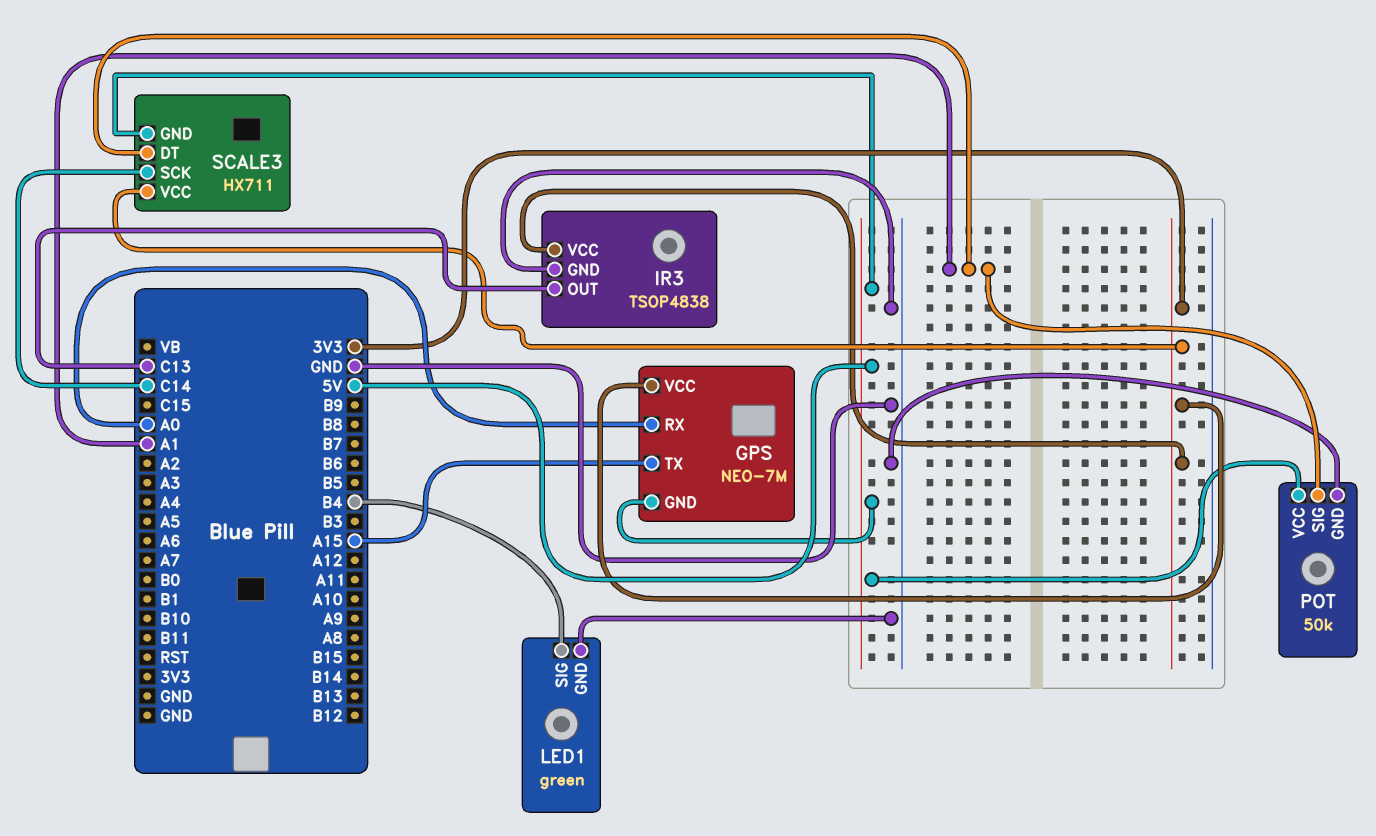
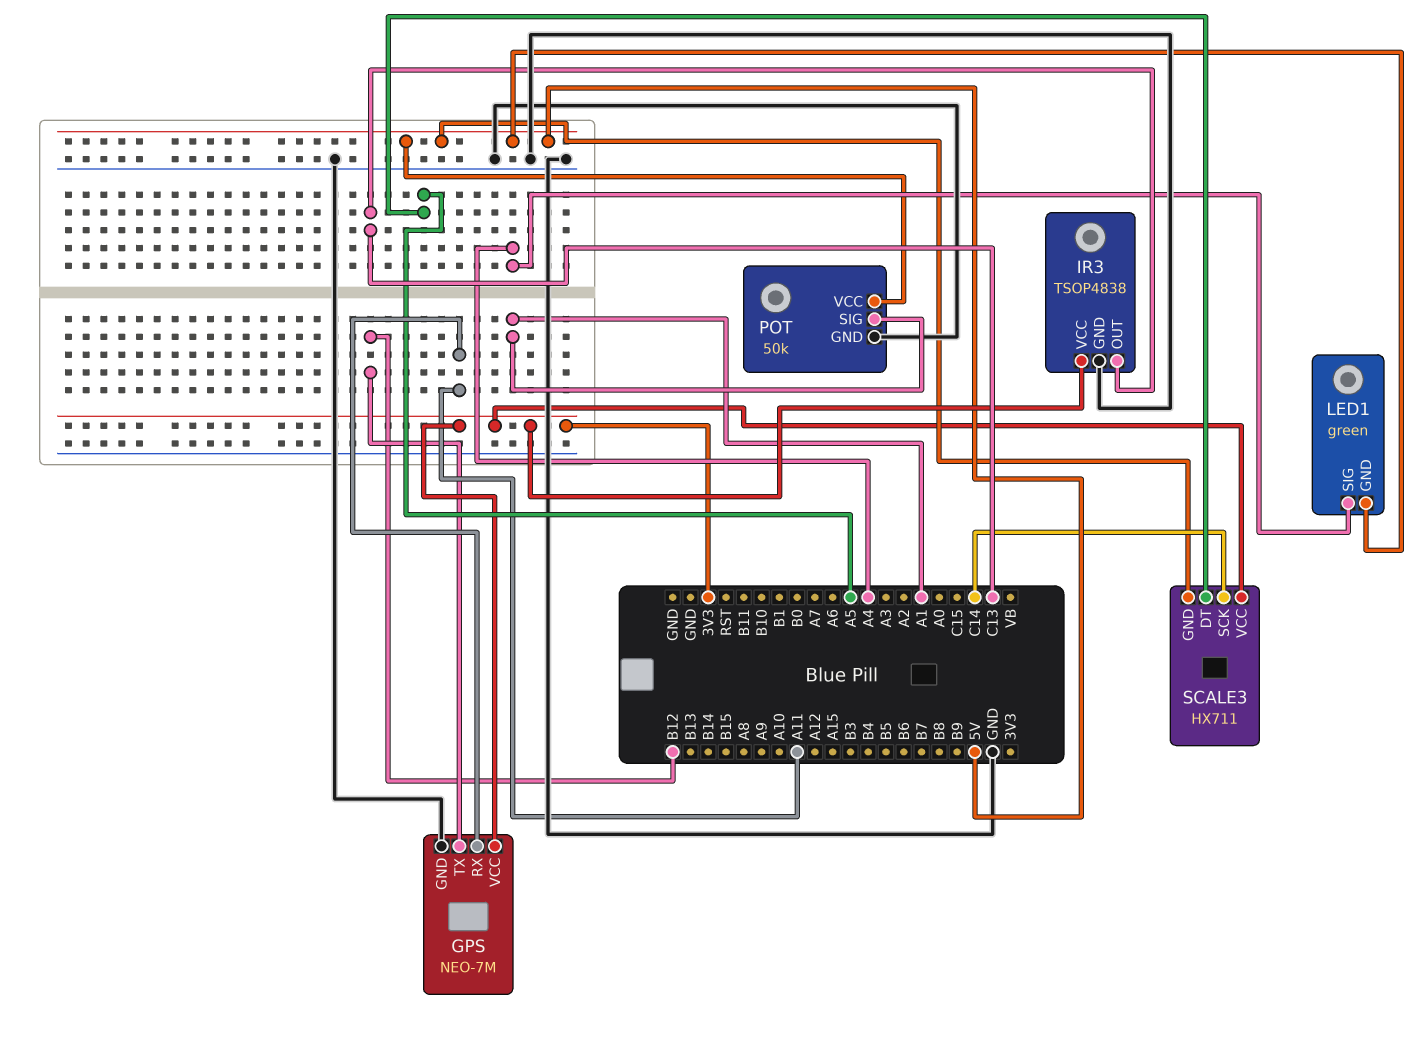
GPS pin GND: 5V -> GND
GPS pin RX: A0 -> A11
GPS pin TX: A15 -> B12
LED1 pin GND: GND -> 5V
LED1 pin SIG: B4 -> A4
SCALE3 pin DT: A1 -> A5

